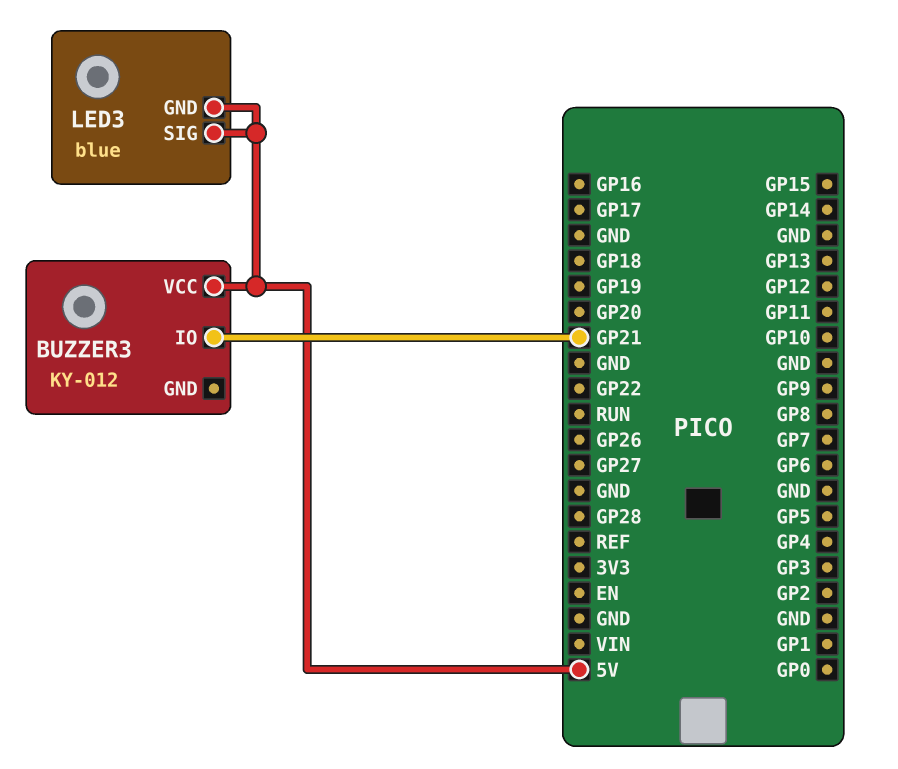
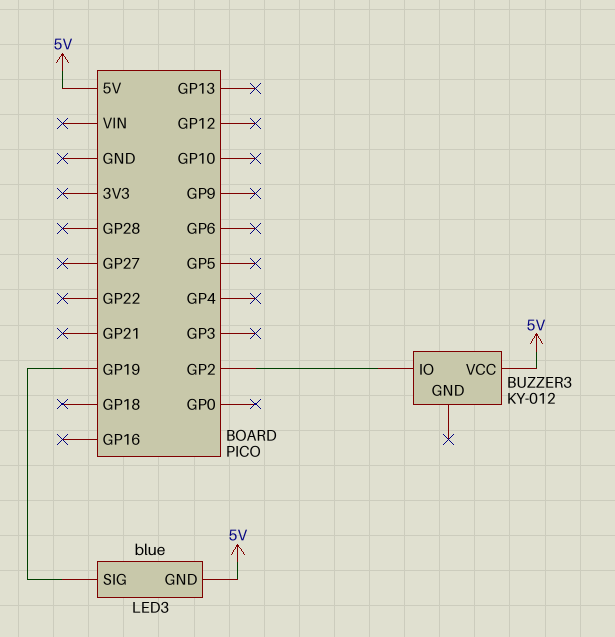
BUZZER3 pin IO: GP21 -> GP2
LED3 pin SIG: 5V -> GP19

